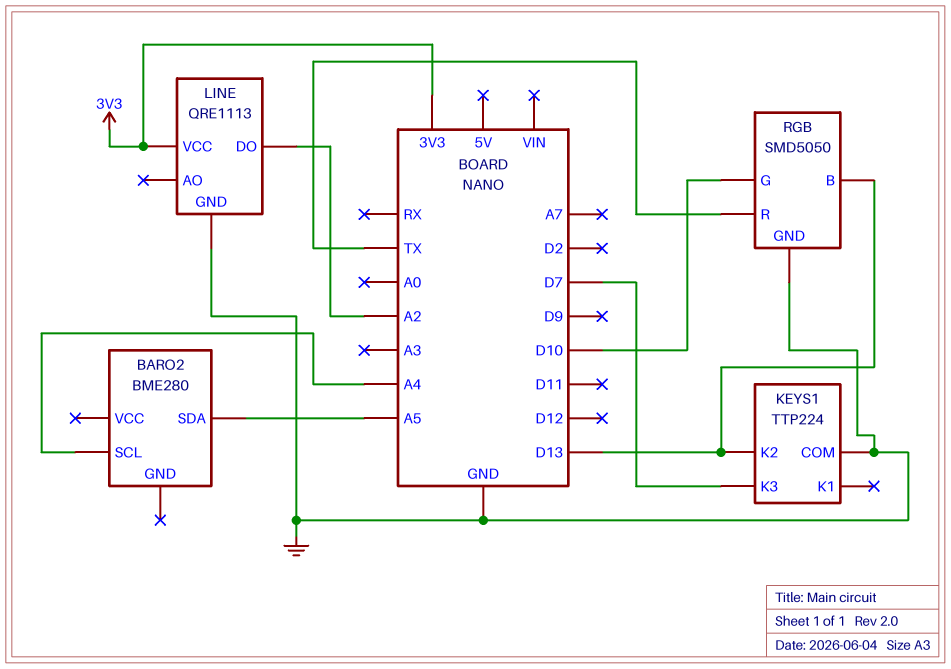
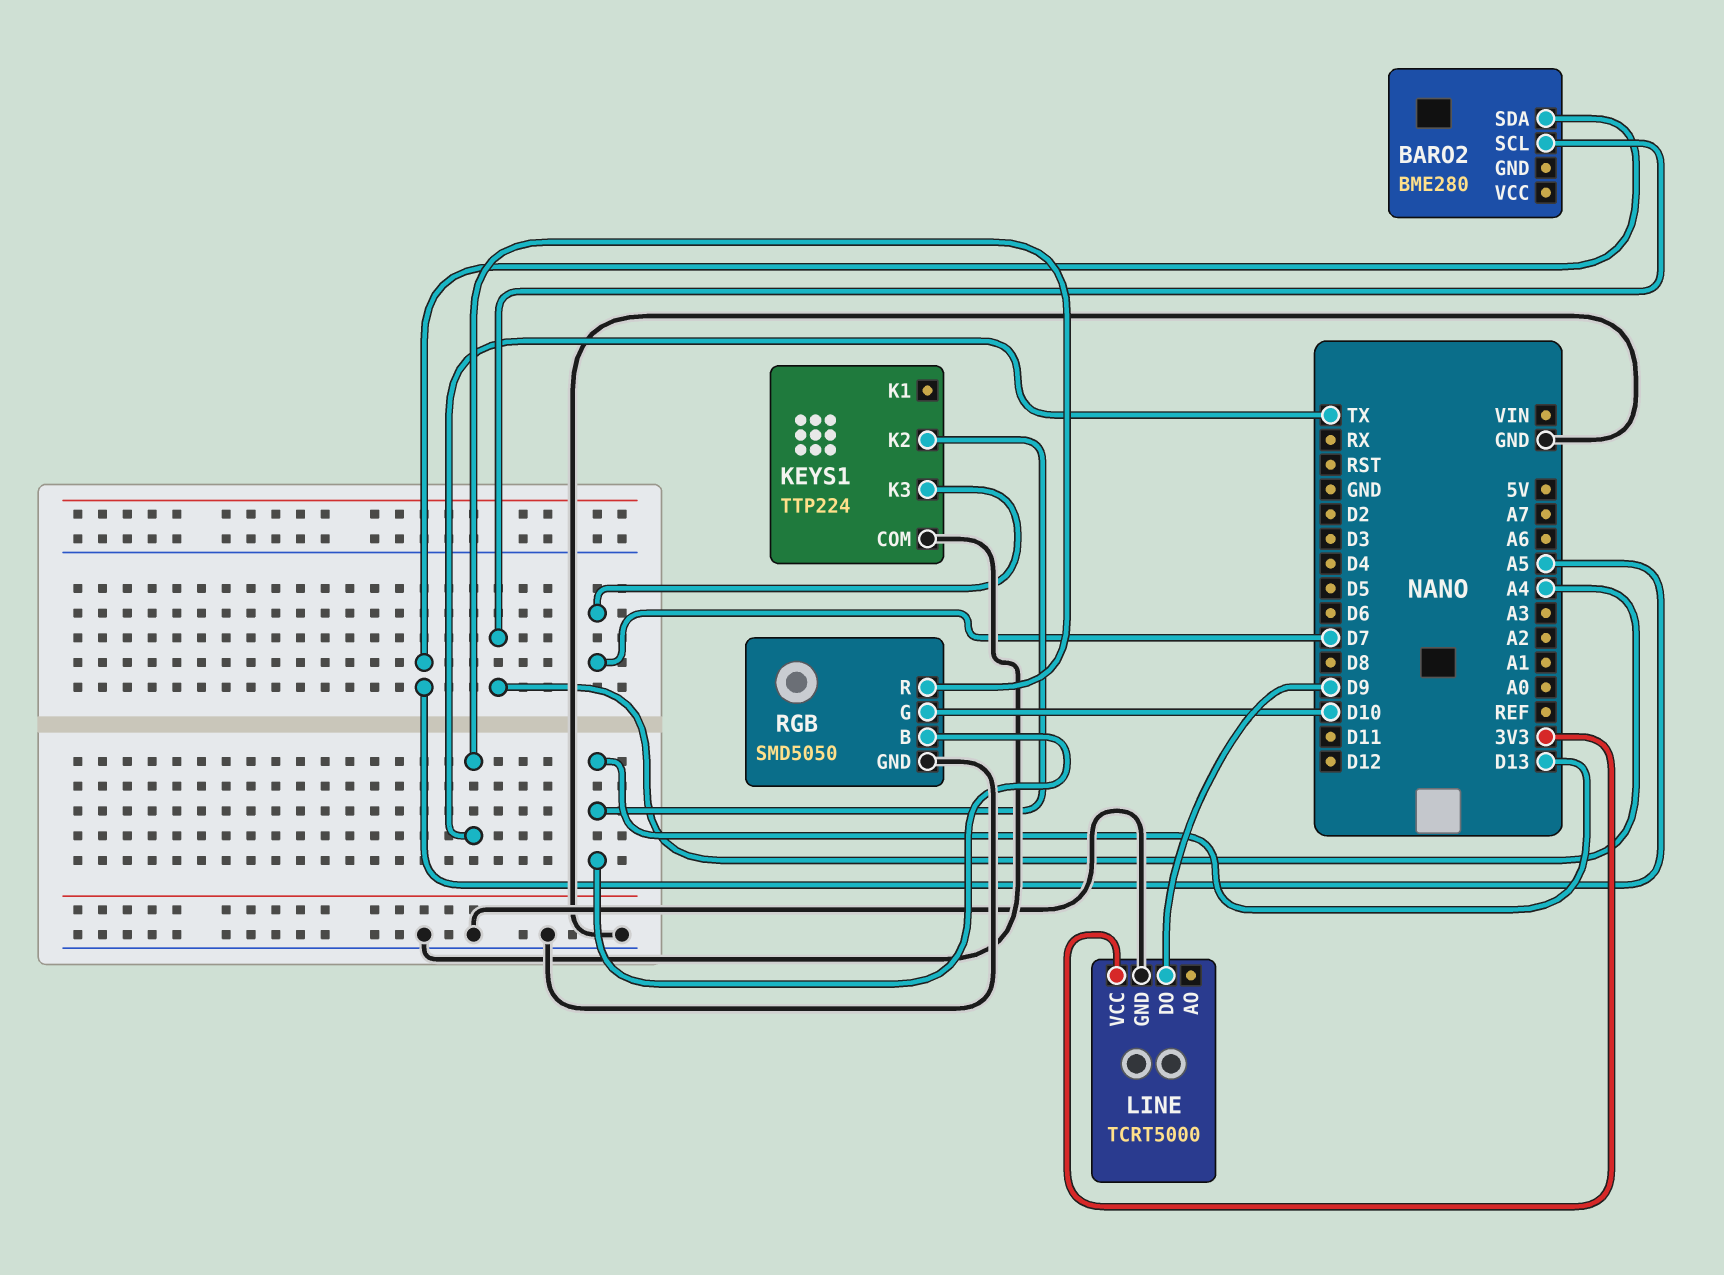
LINE: QRE1113 -> TCRT5000
LINE pin DO: A2 -> D9

